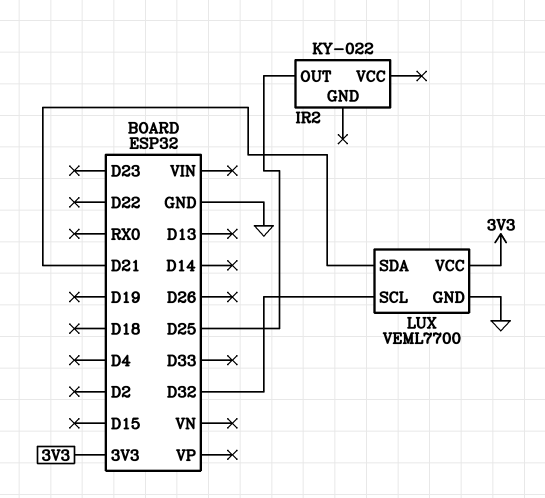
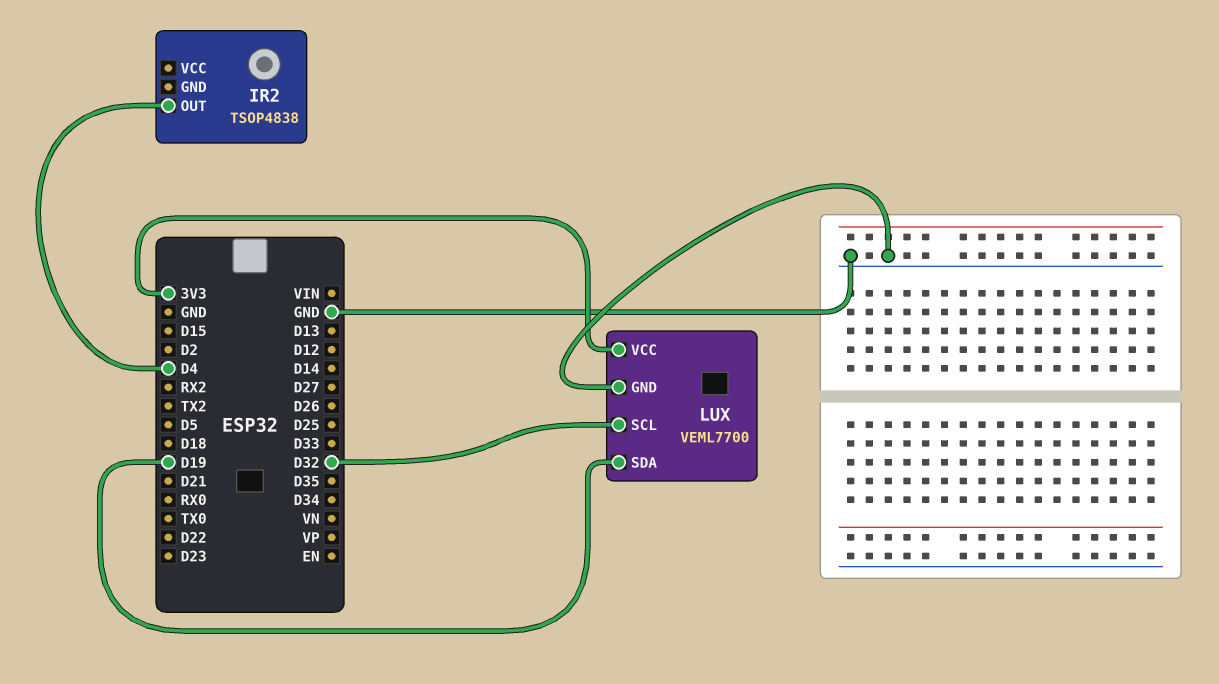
IR2: KY-022 -> TSOP4838
IR2 pin OUT: D25 -> D4
LUX pin SDA: D21 -> D19

